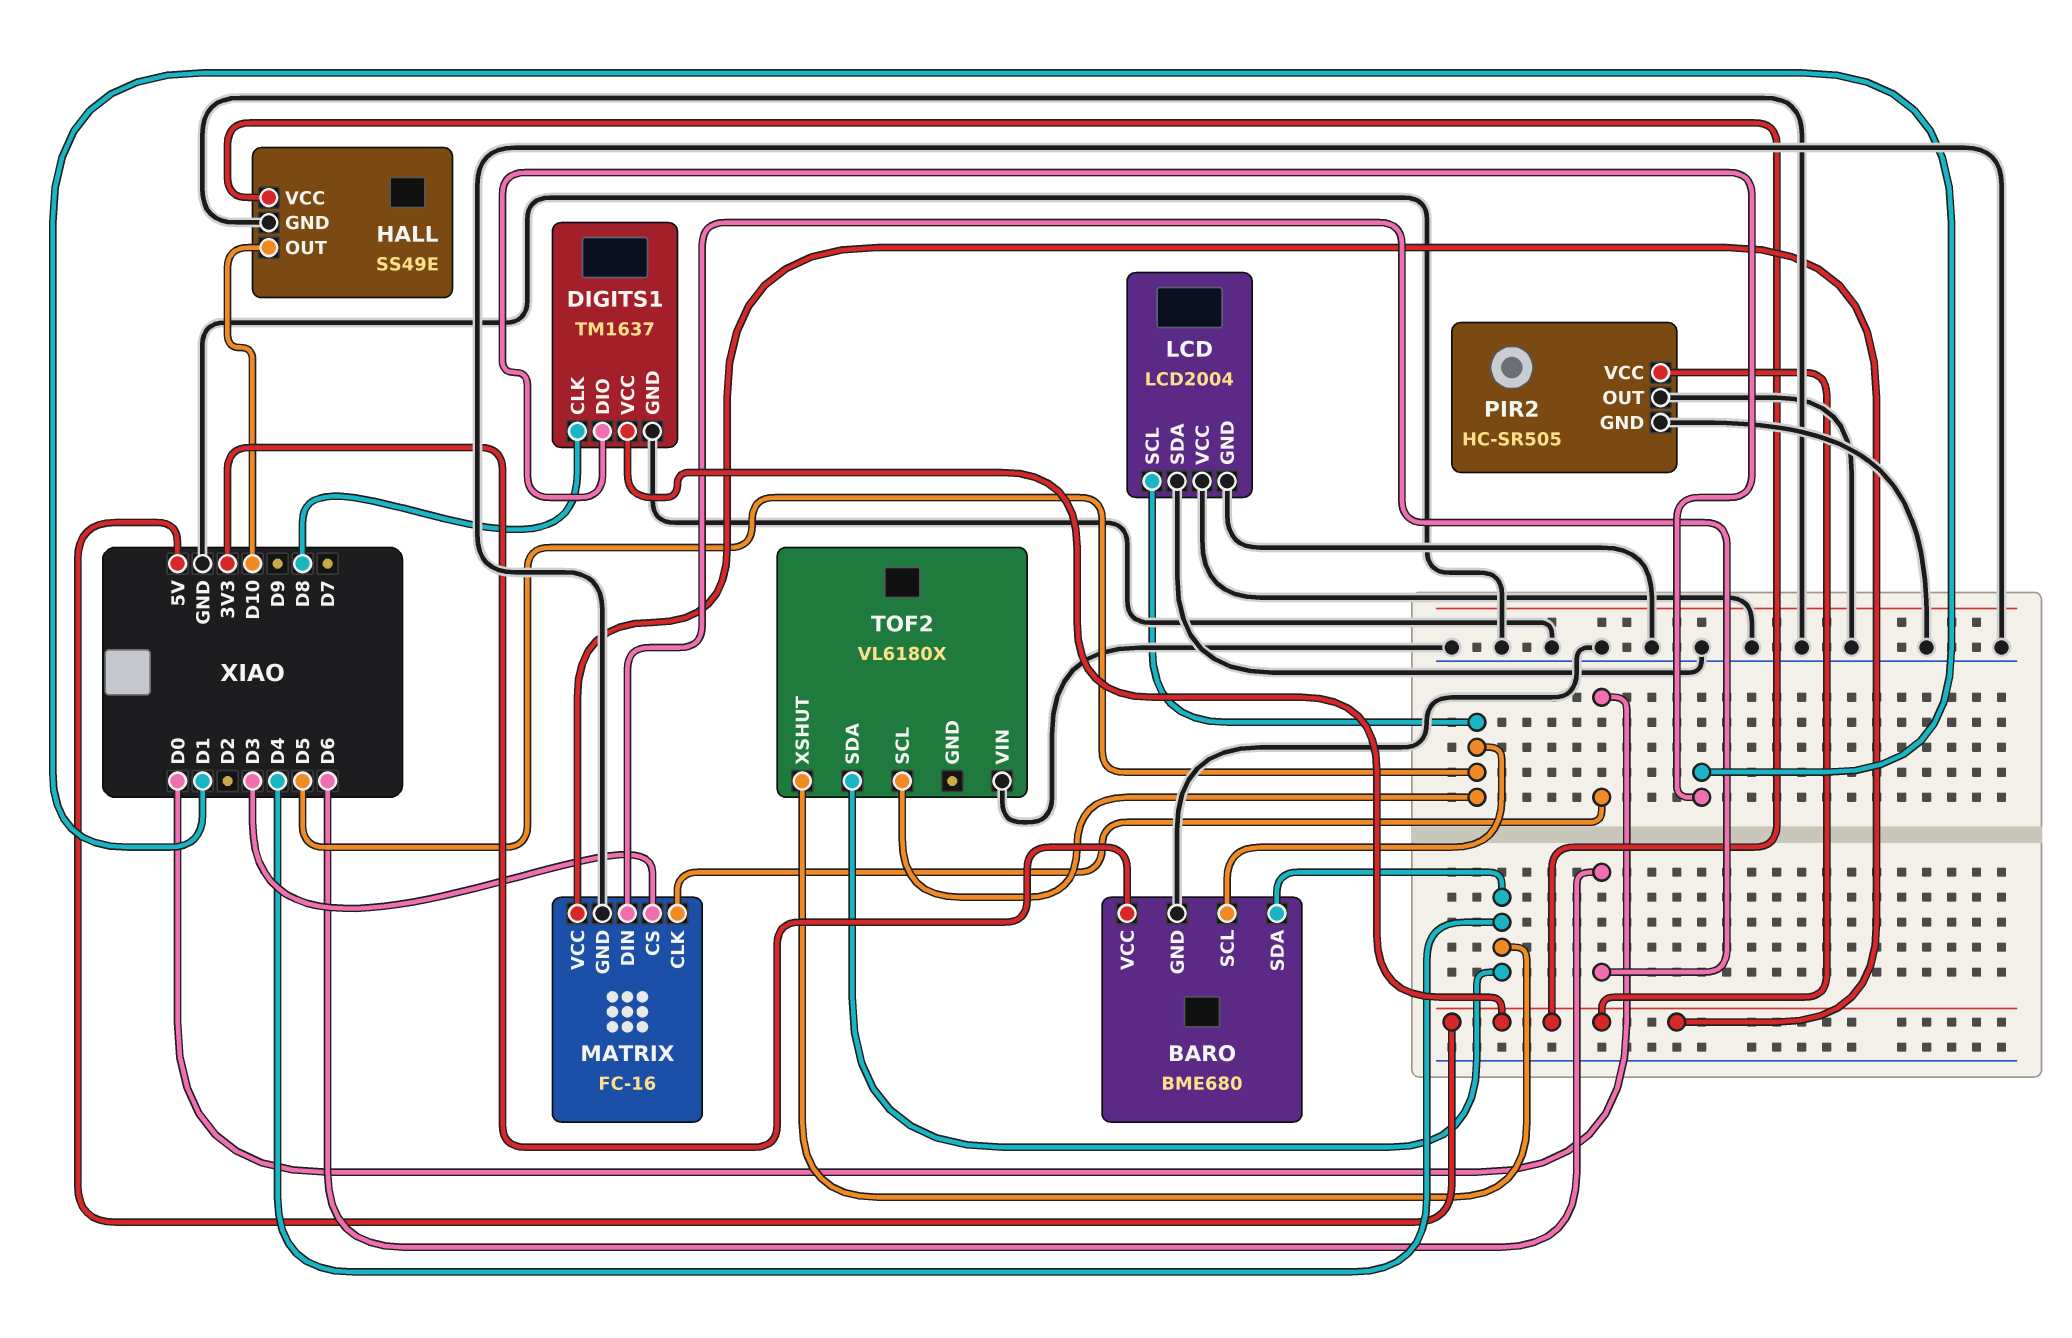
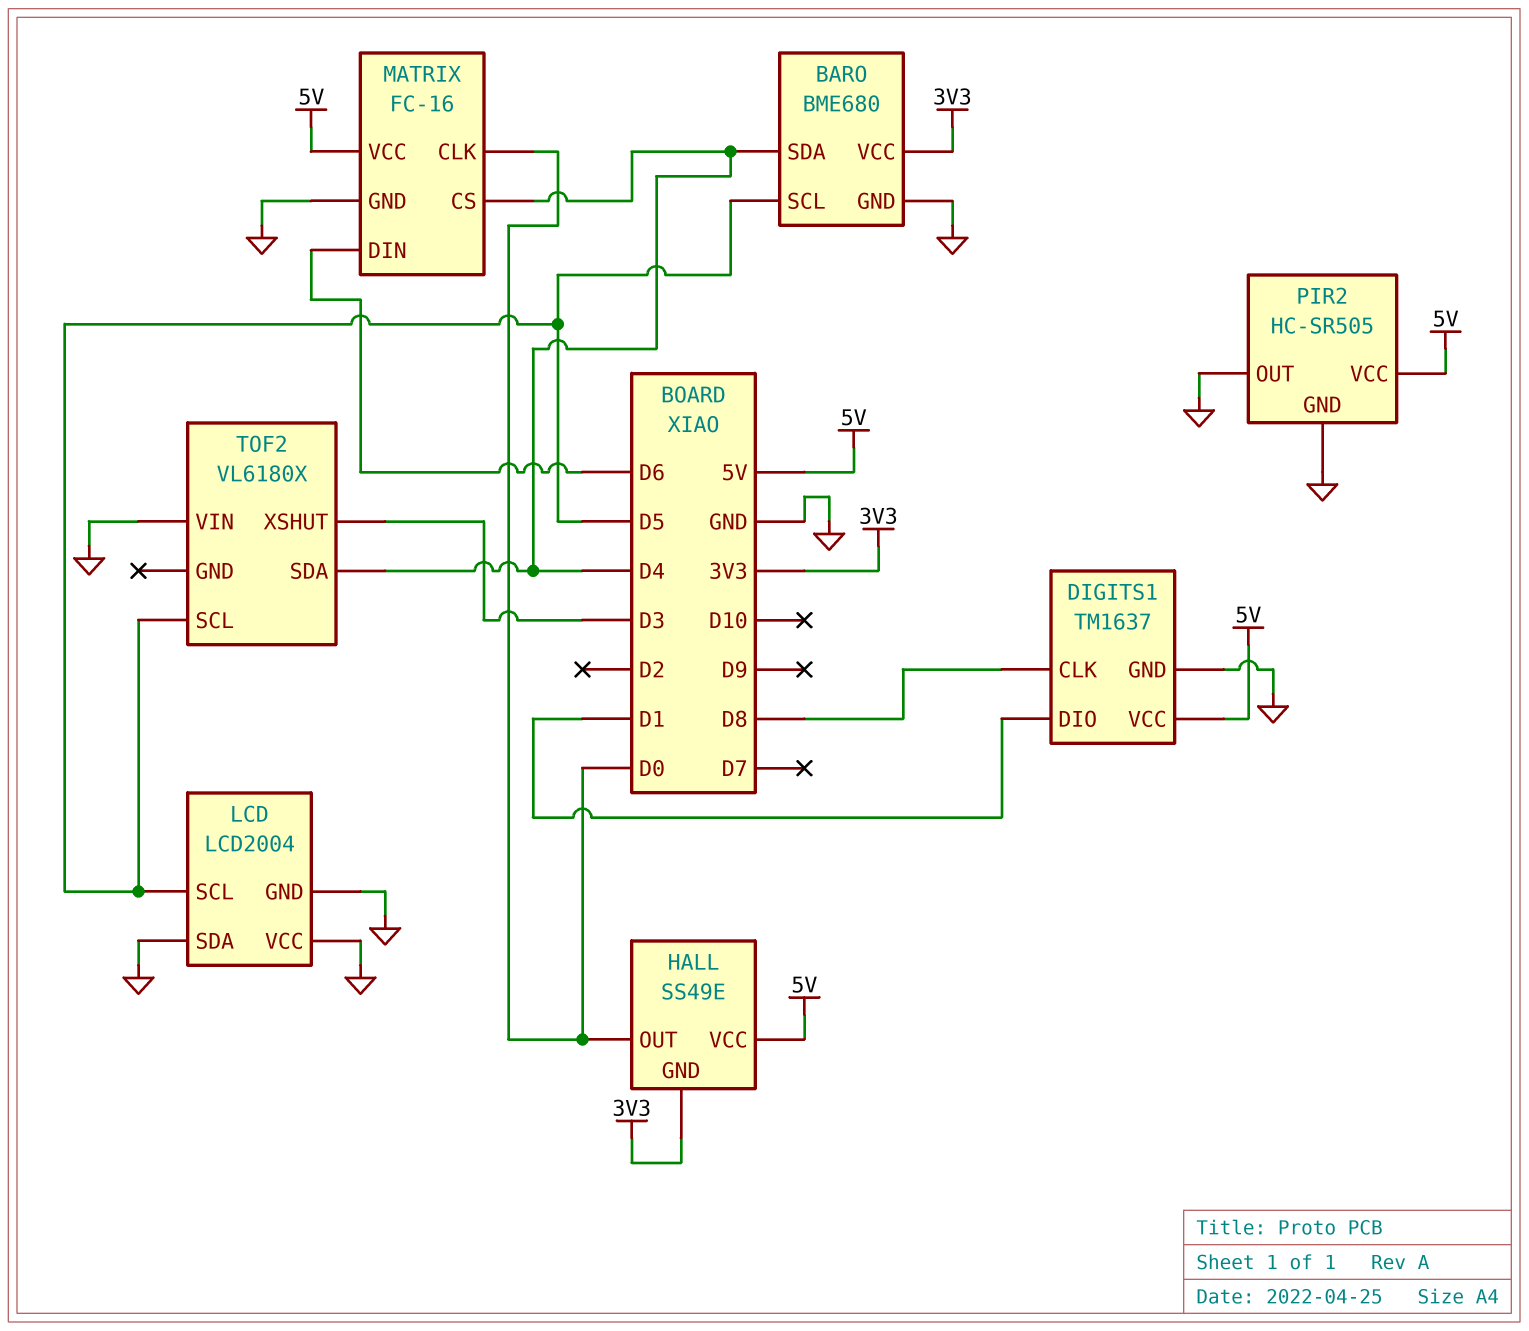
HALL pin GND: GND -> 3V3
HALL pin OUT: D10 -> D0
MATRIX pin CS: D3 -> D4
TOF2 pin XSHUT: D4 -> D3

